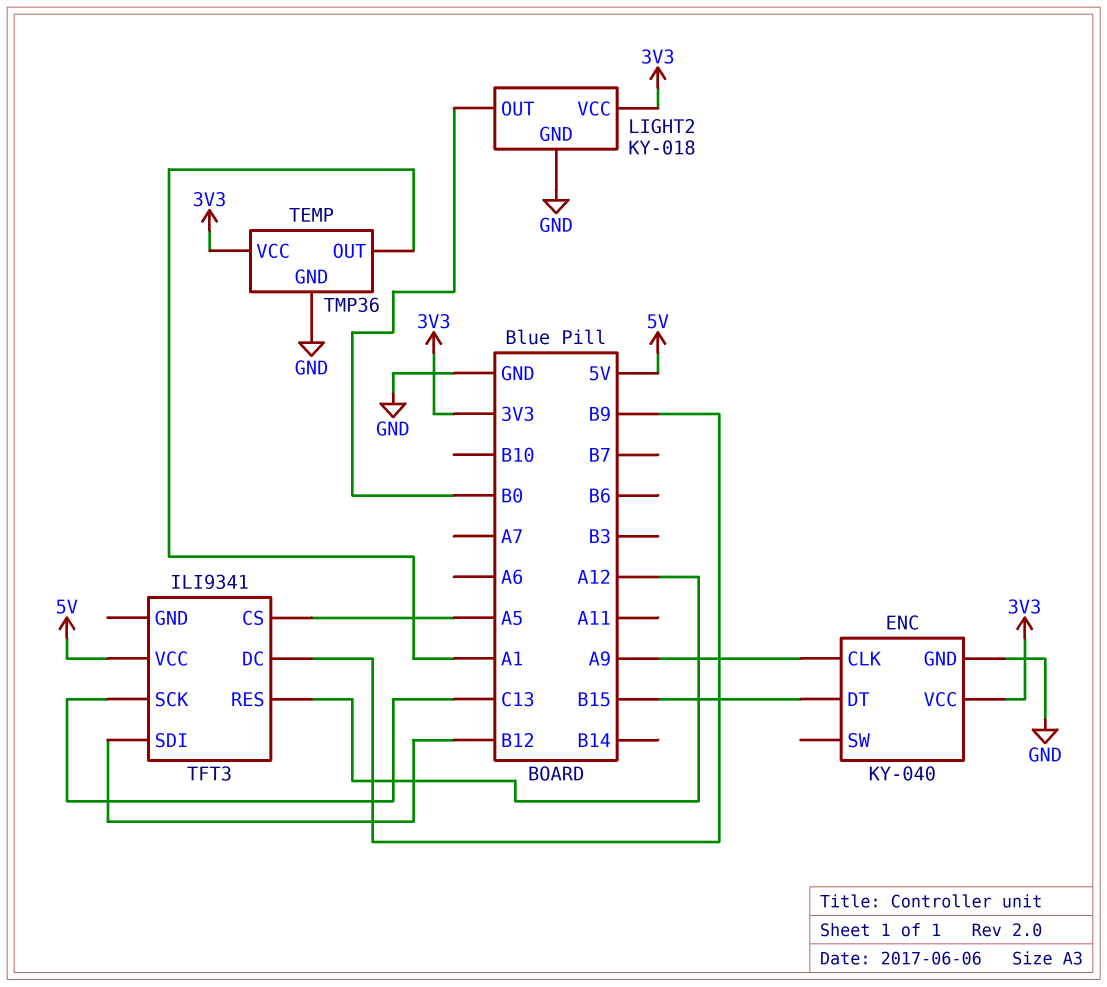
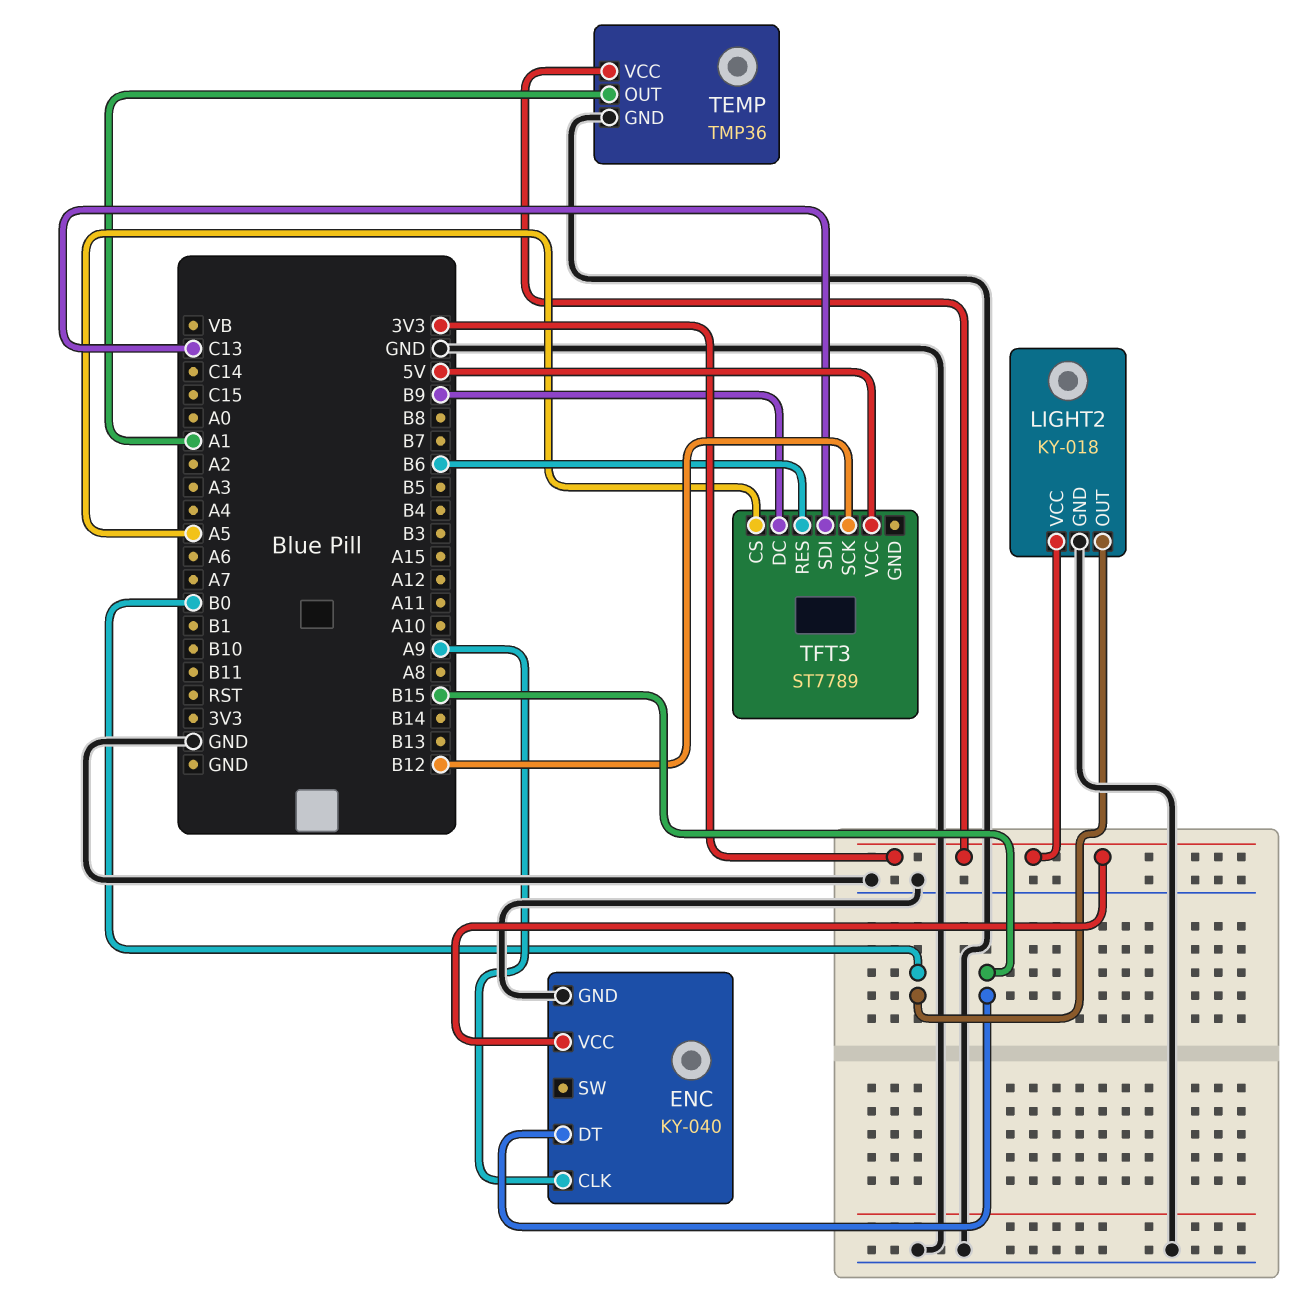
TFT3: ILI9341 -> ST7789
TFT3 pin RES: A12 -> B6
TFT3 pin SCK: C13 -> B12
TFT3 pin SDI: B12 -> C13

